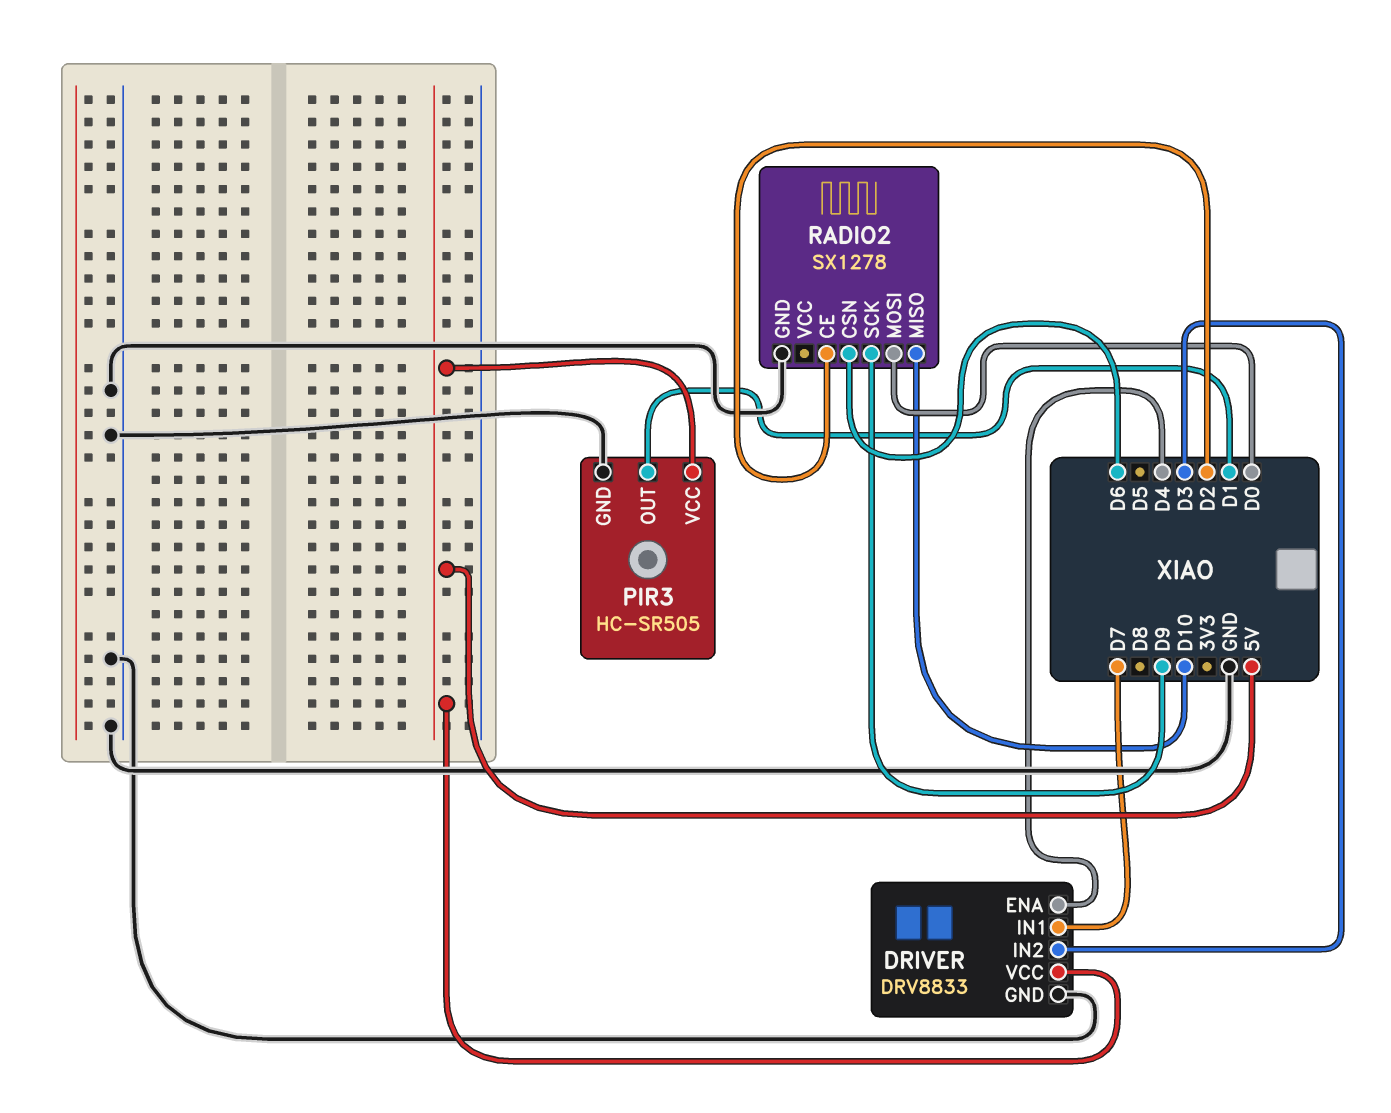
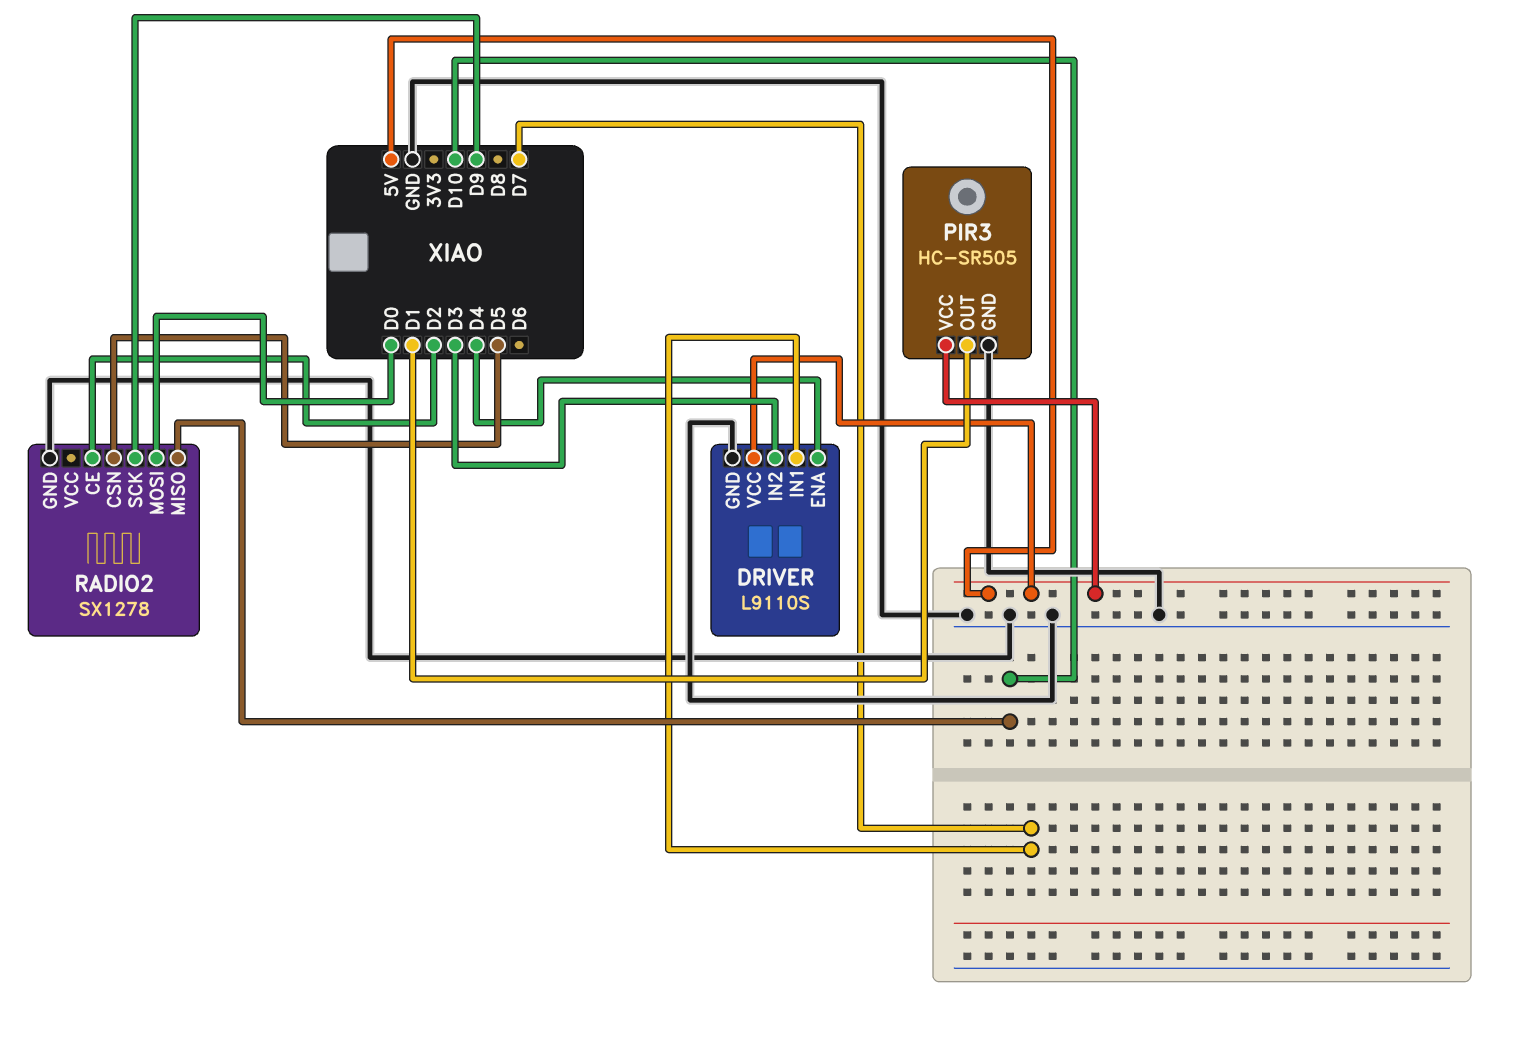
DRIVER: DRV8833 -> L9110S
RADIO2 pin CSN: D6 -> D5

